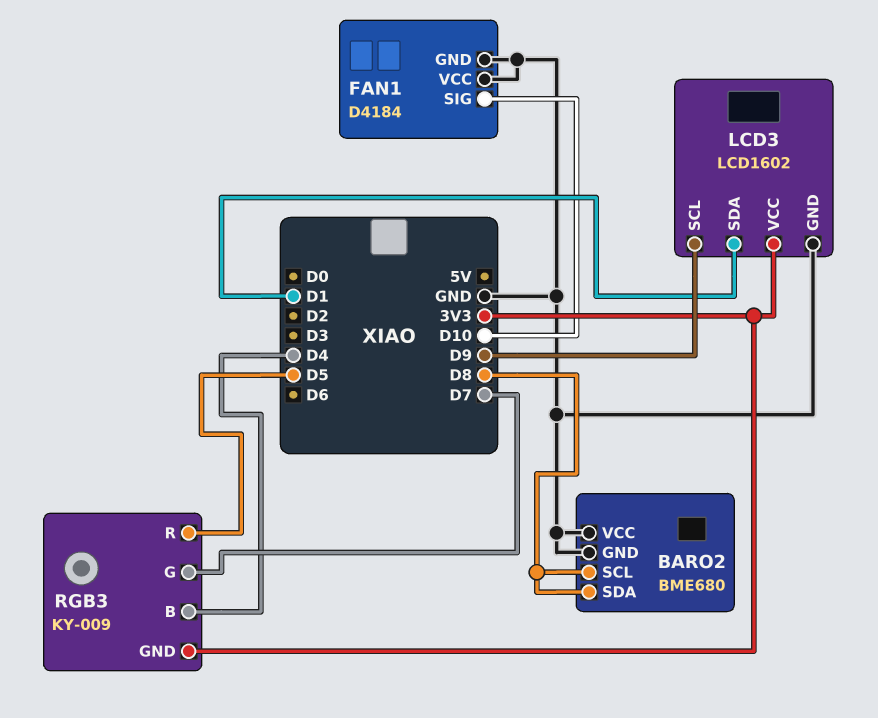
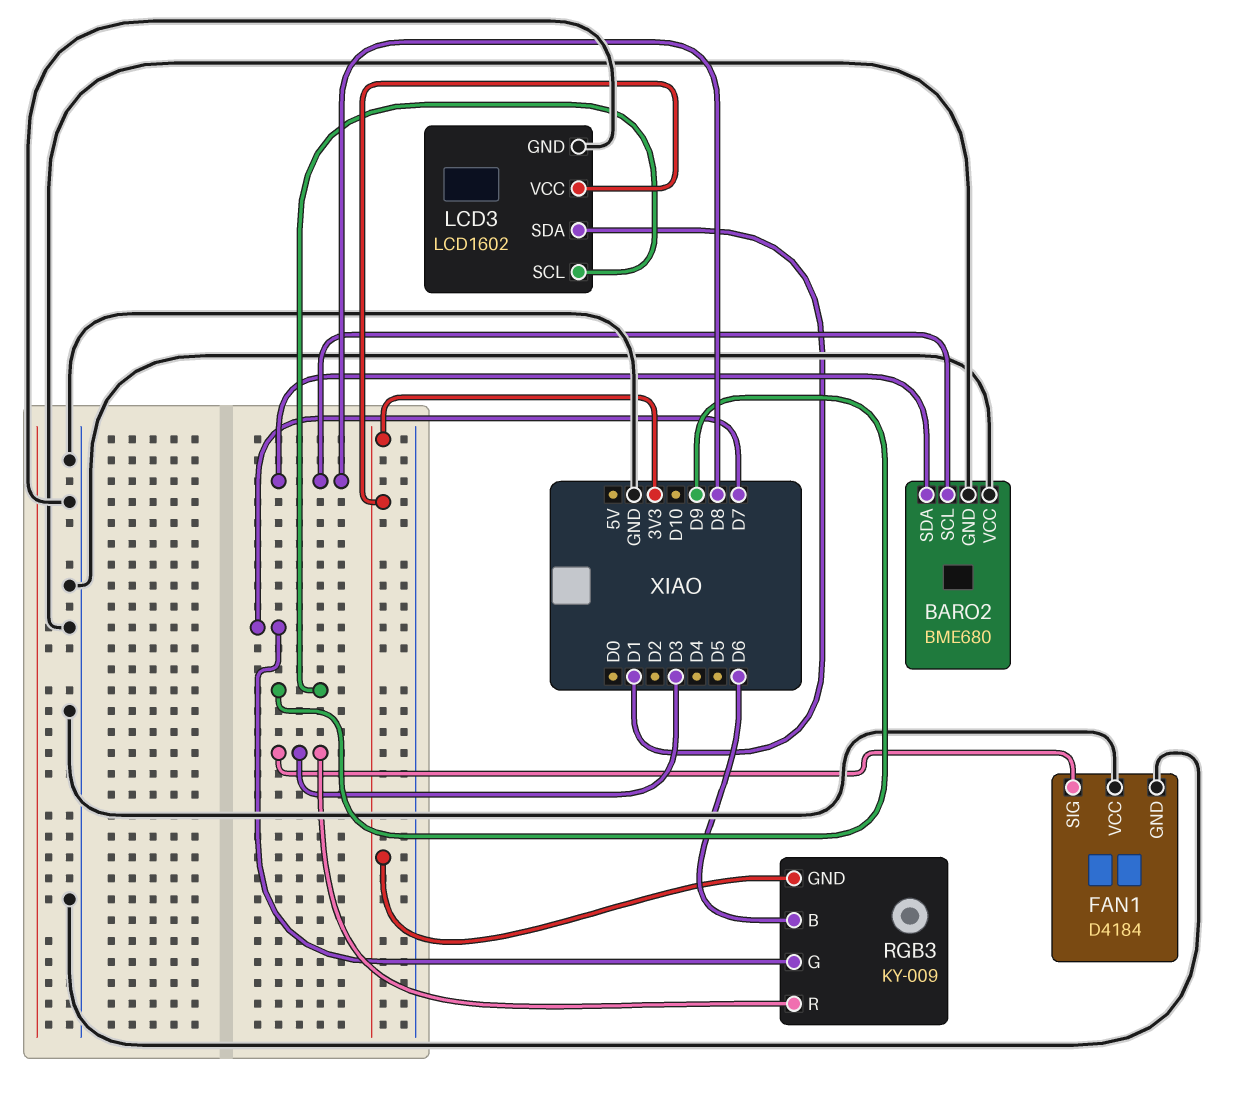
FAN1 pin SIG: D10 -> D3
RGB3 pin B: D4 -> D6
RGB3 pin R: D5 -> D3

